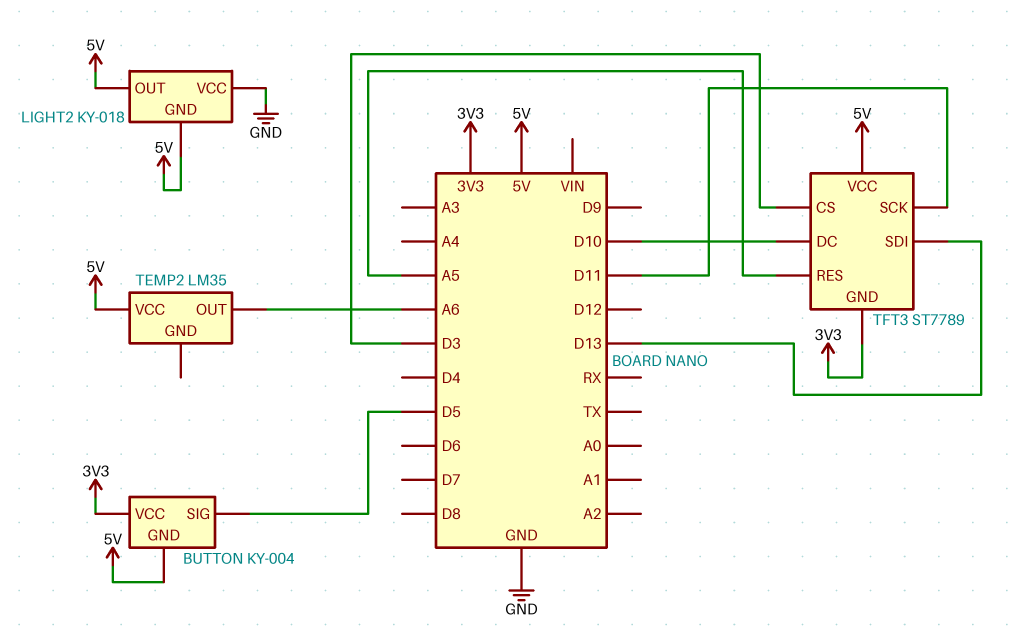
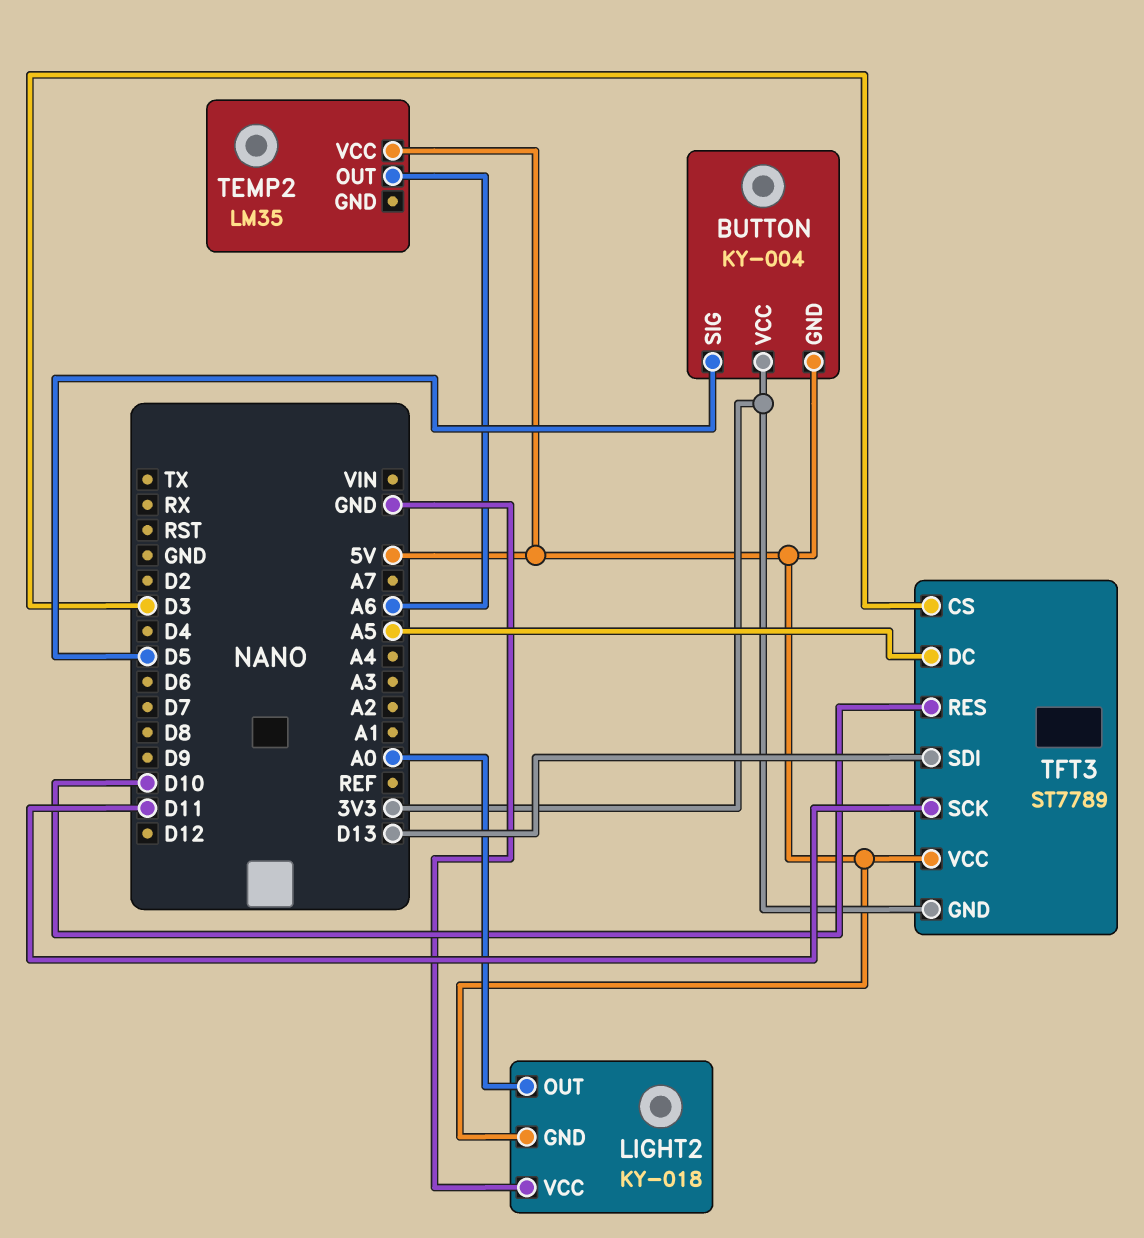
LIGHT2 pin OUT: 5V -> A0
TFT3 pin DC: D10 -> A5
TFT3 pin RES: A5 -> D10

